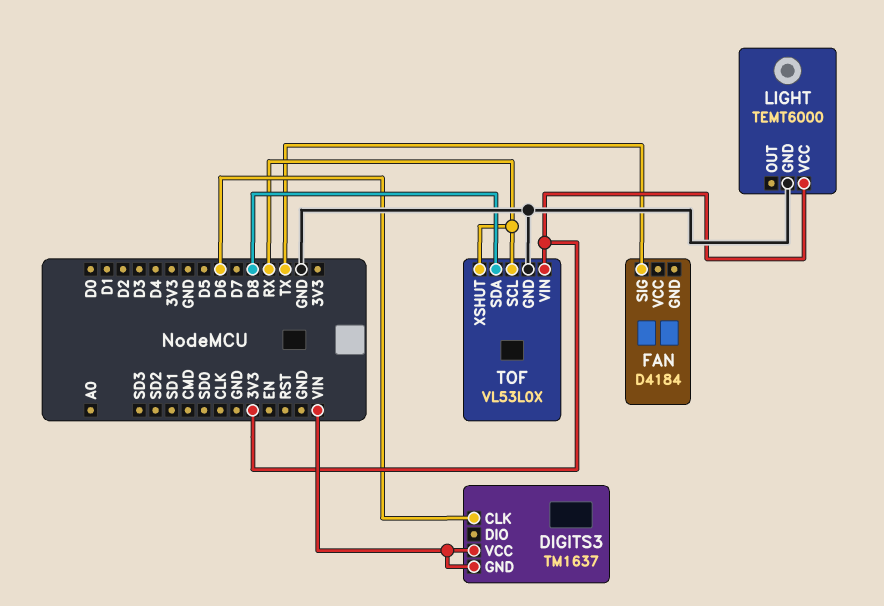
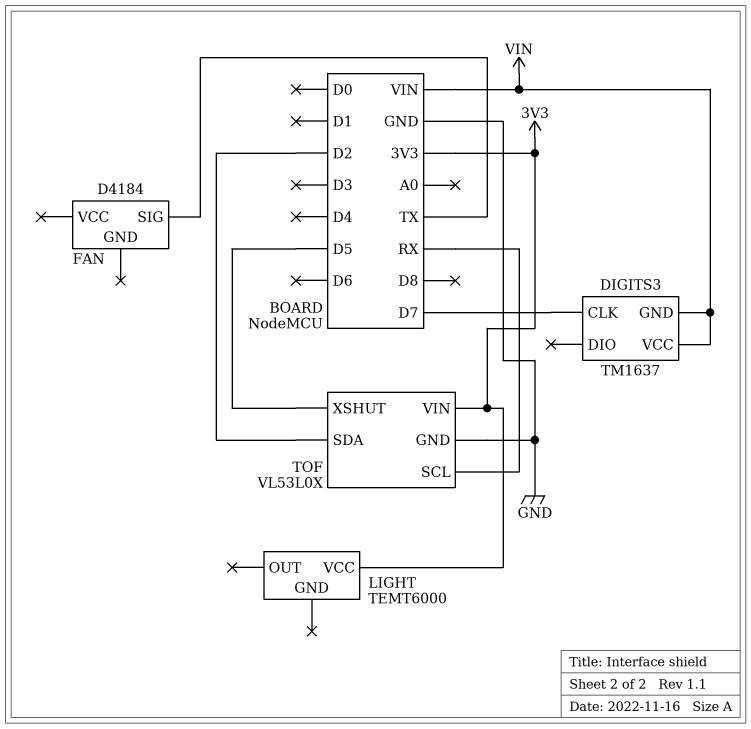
DIGITS3 pin CLK: D6 -> D7
LIGHT pin GND: GND -> none
TOF pin SDA: D8 -> D2
TOF pin XSHUT: RX -> D5

